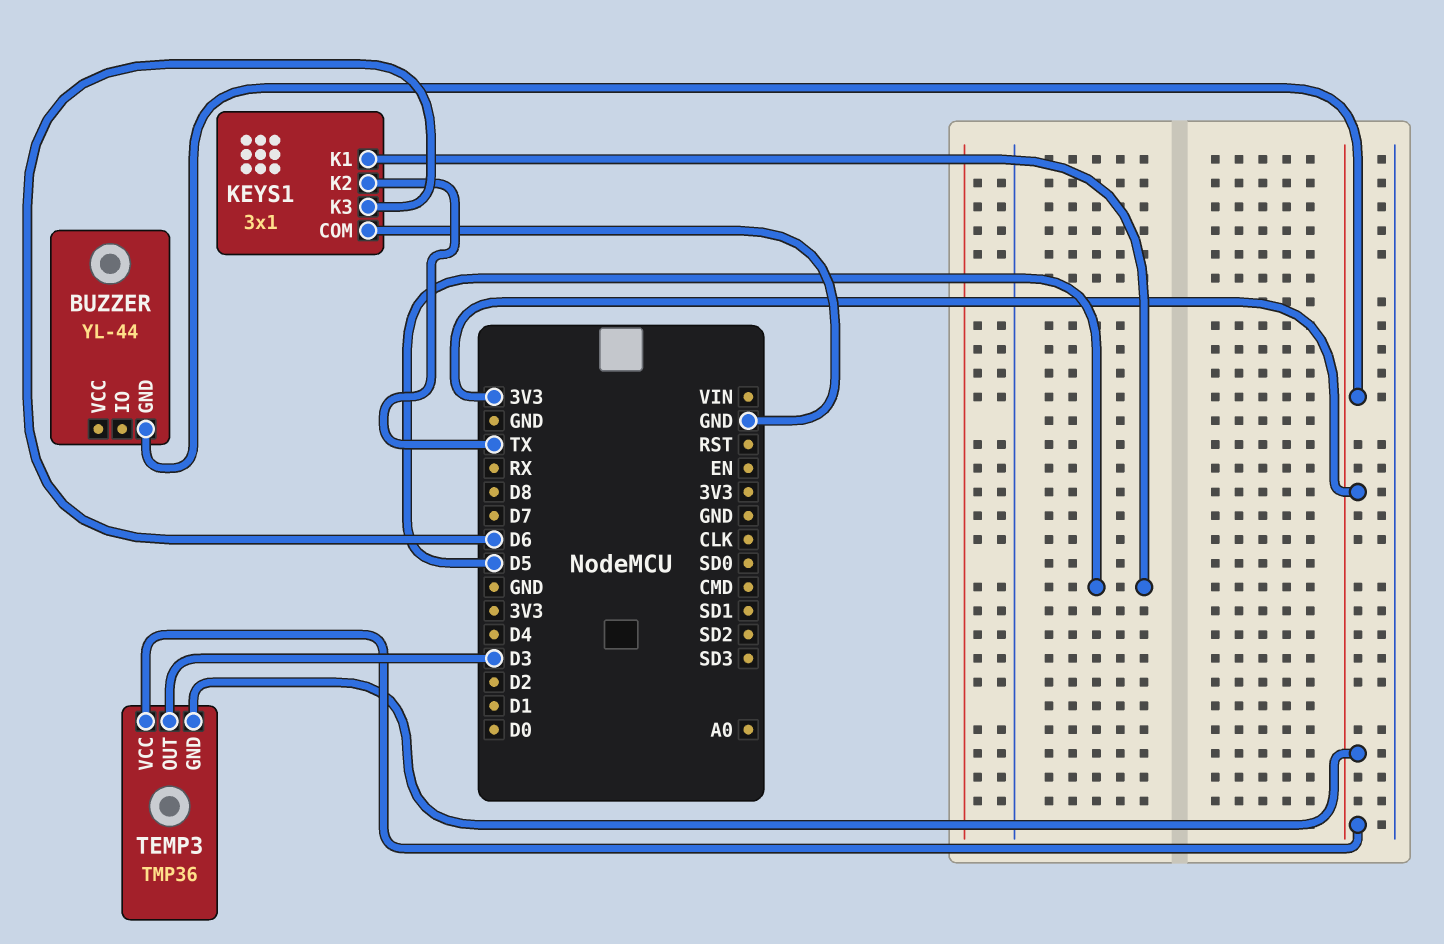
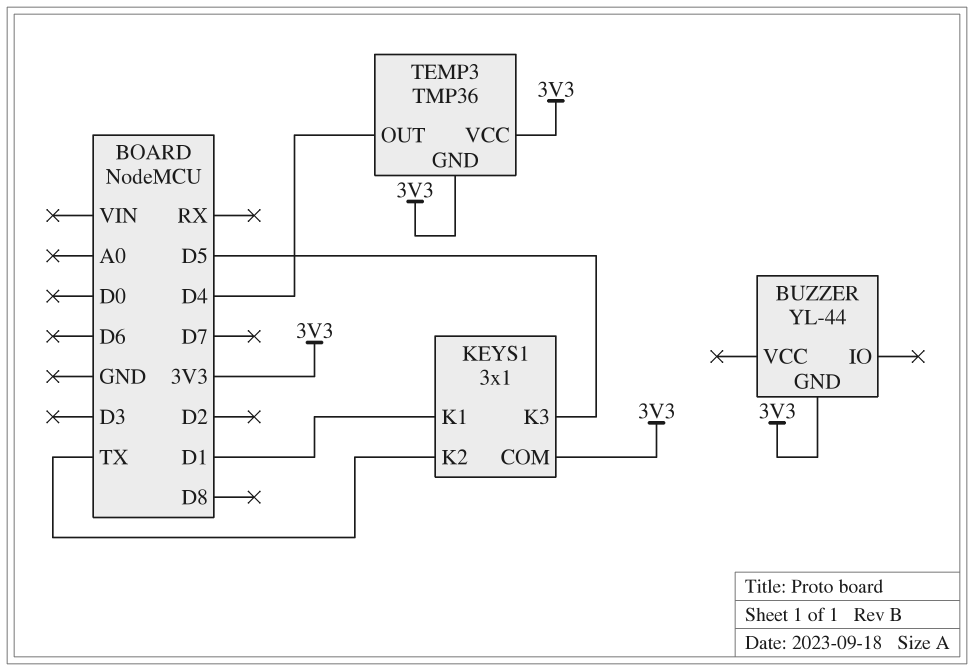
KEYS1 pin COM: GND -> 3V3
KEYS1 pin K1: D5 -> D1
KEYS1 pin K3: D6 -> D5
TEMP3 pin OUT: D3 -> D4

